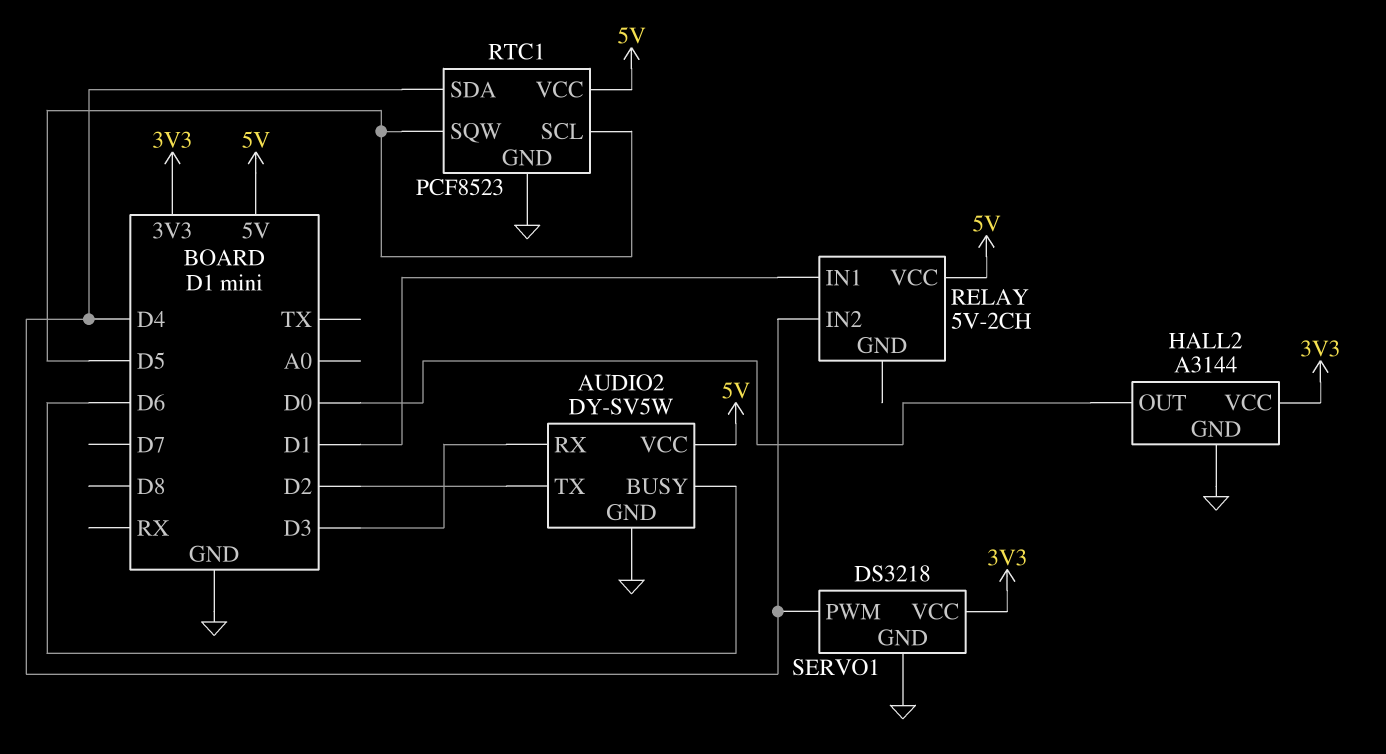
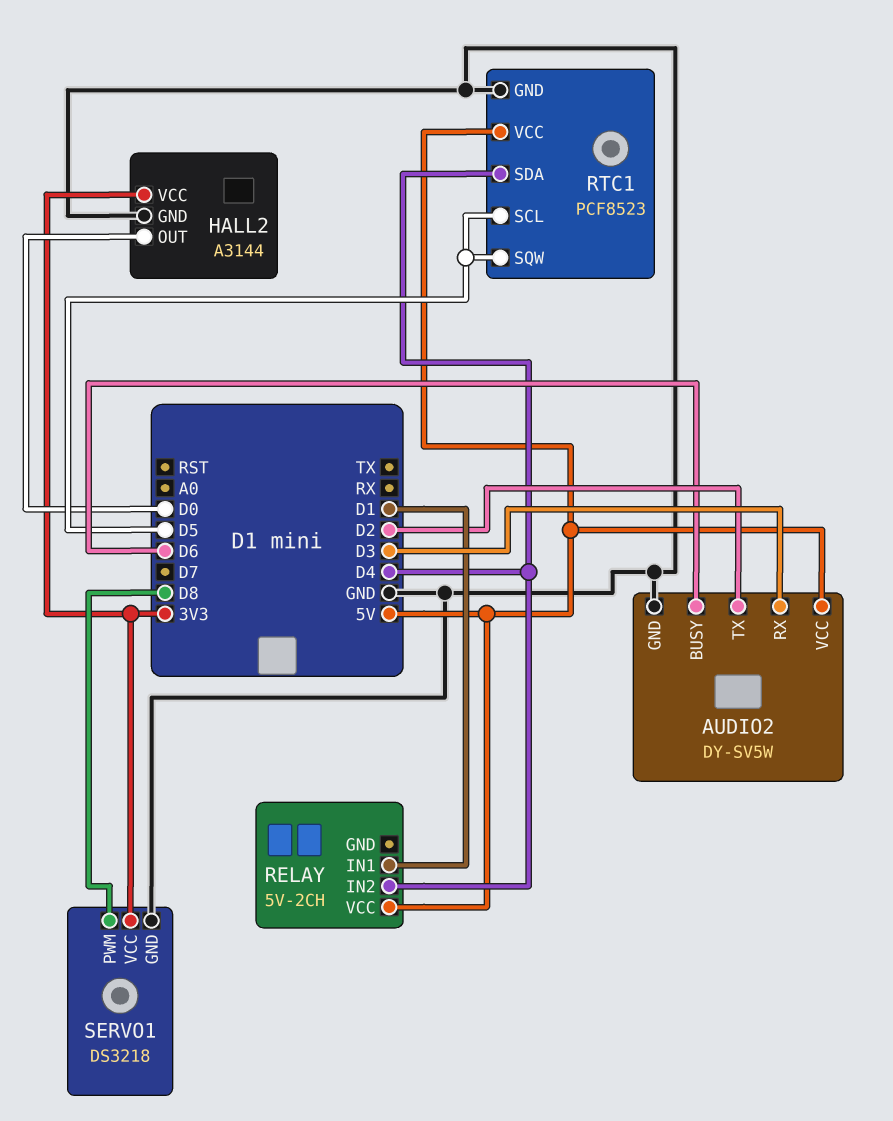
SERVO1 pin PWM: D4 -> D8

